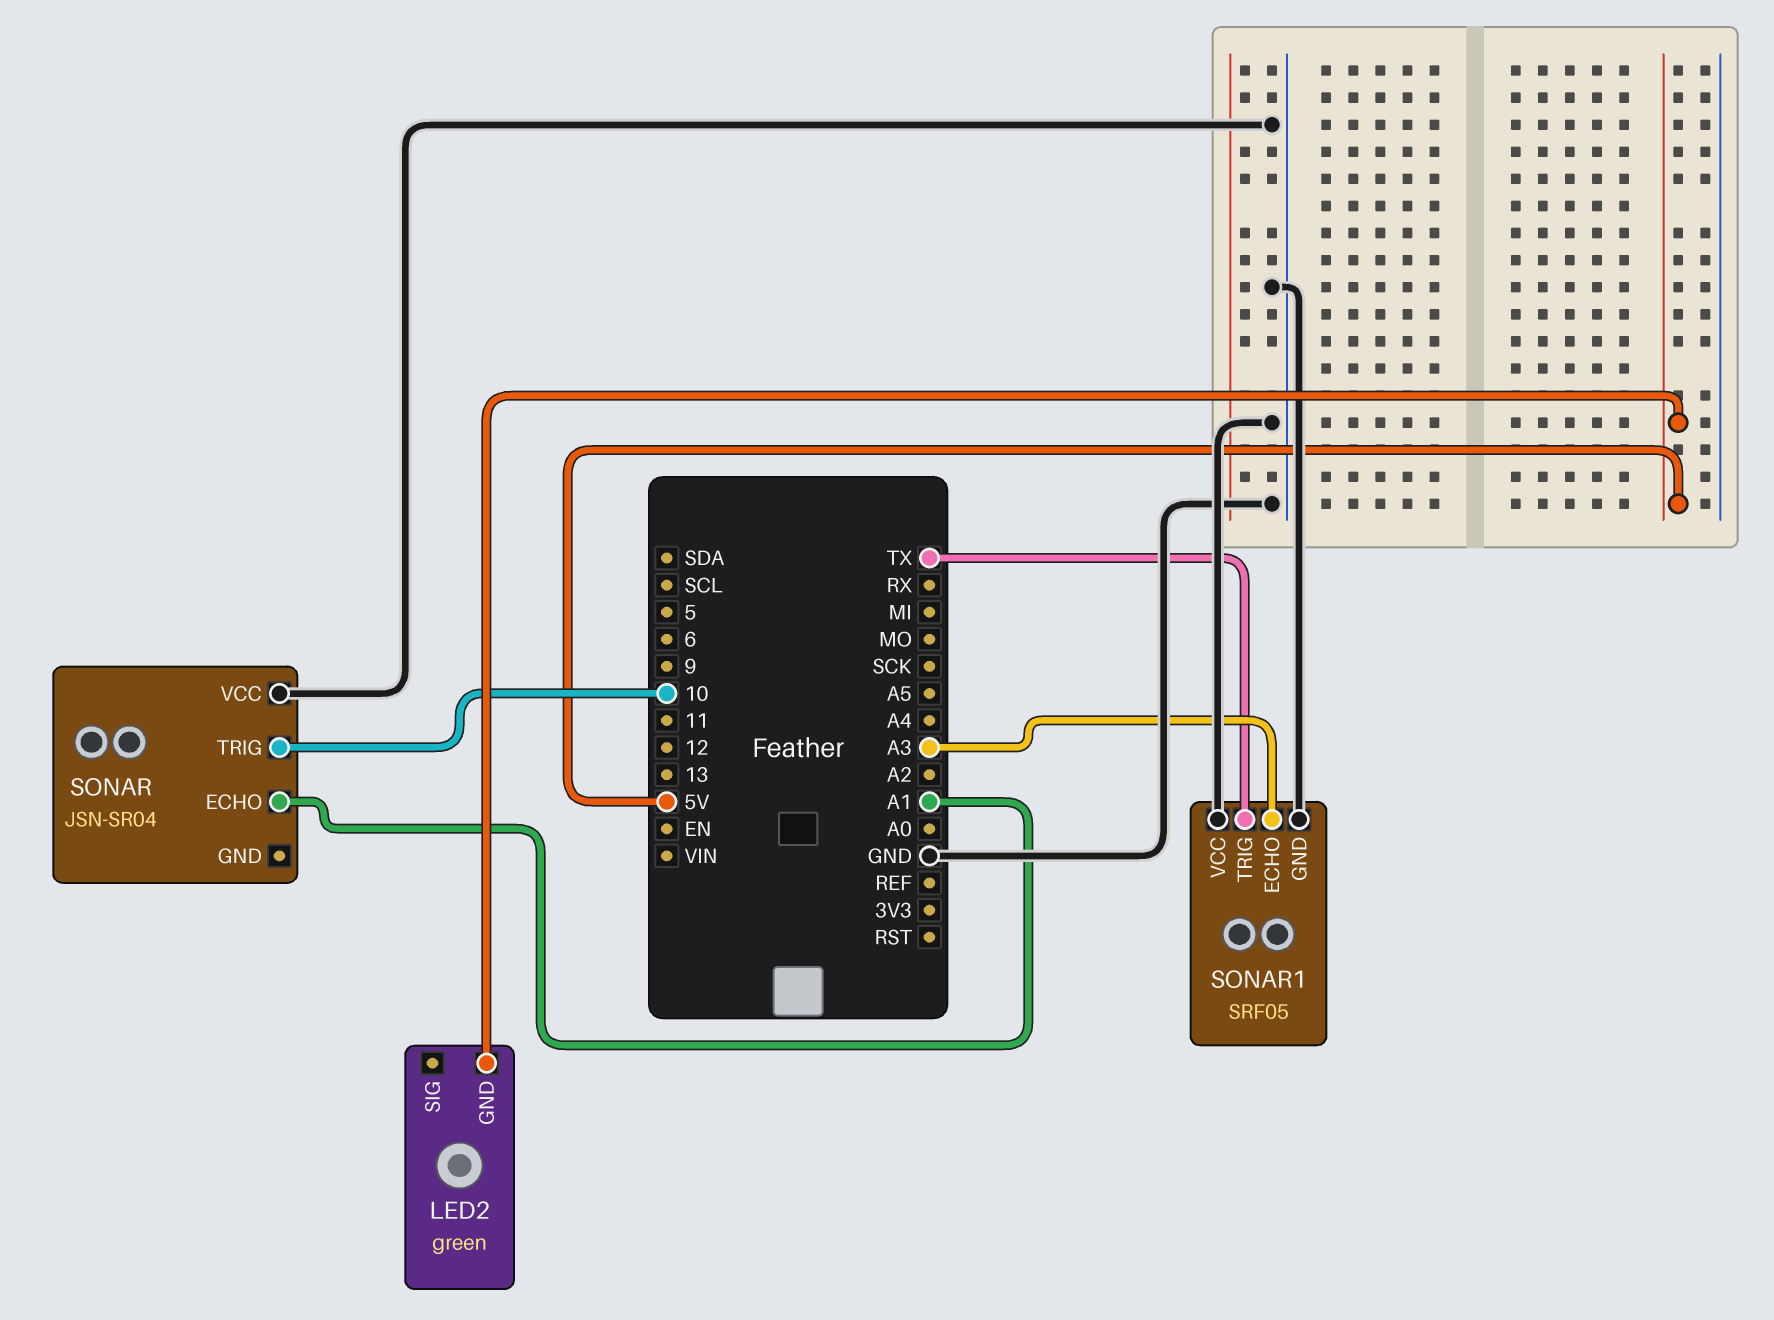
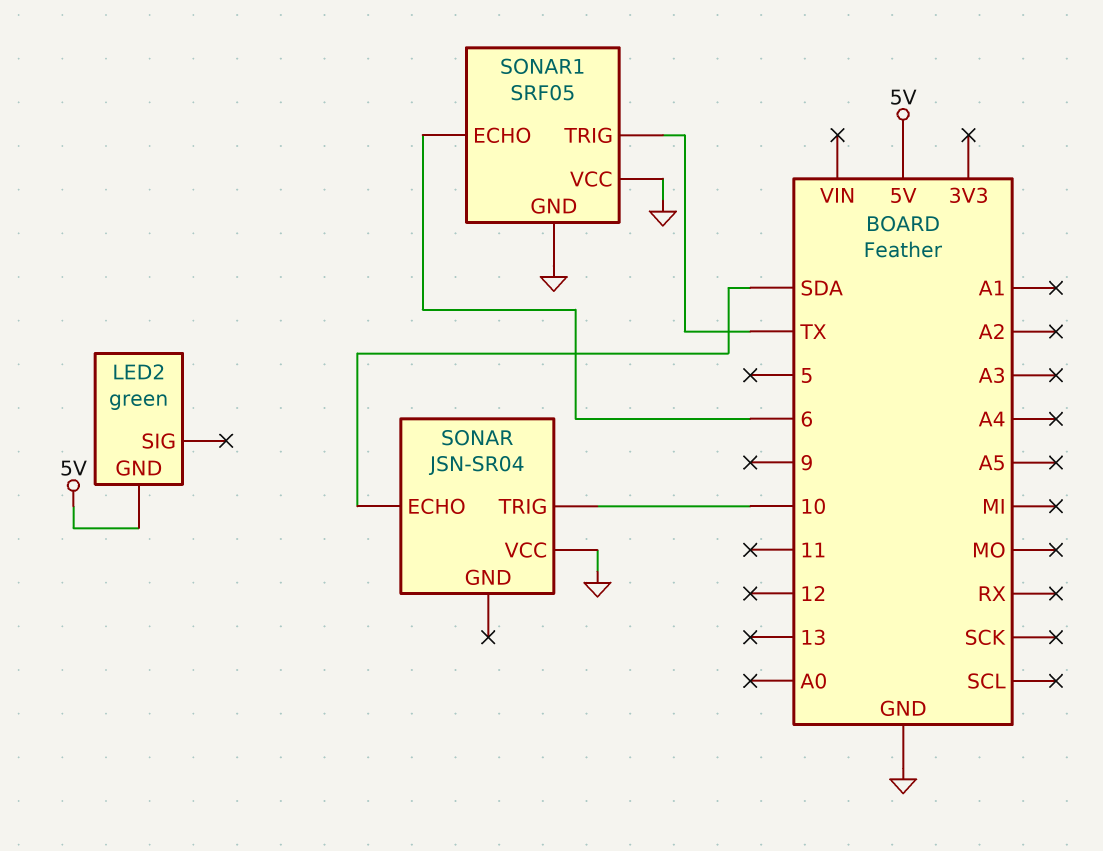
SONAR pin ECHO: A1 -> SDA
SONAR1 pin ECHO: A3 -> 6

